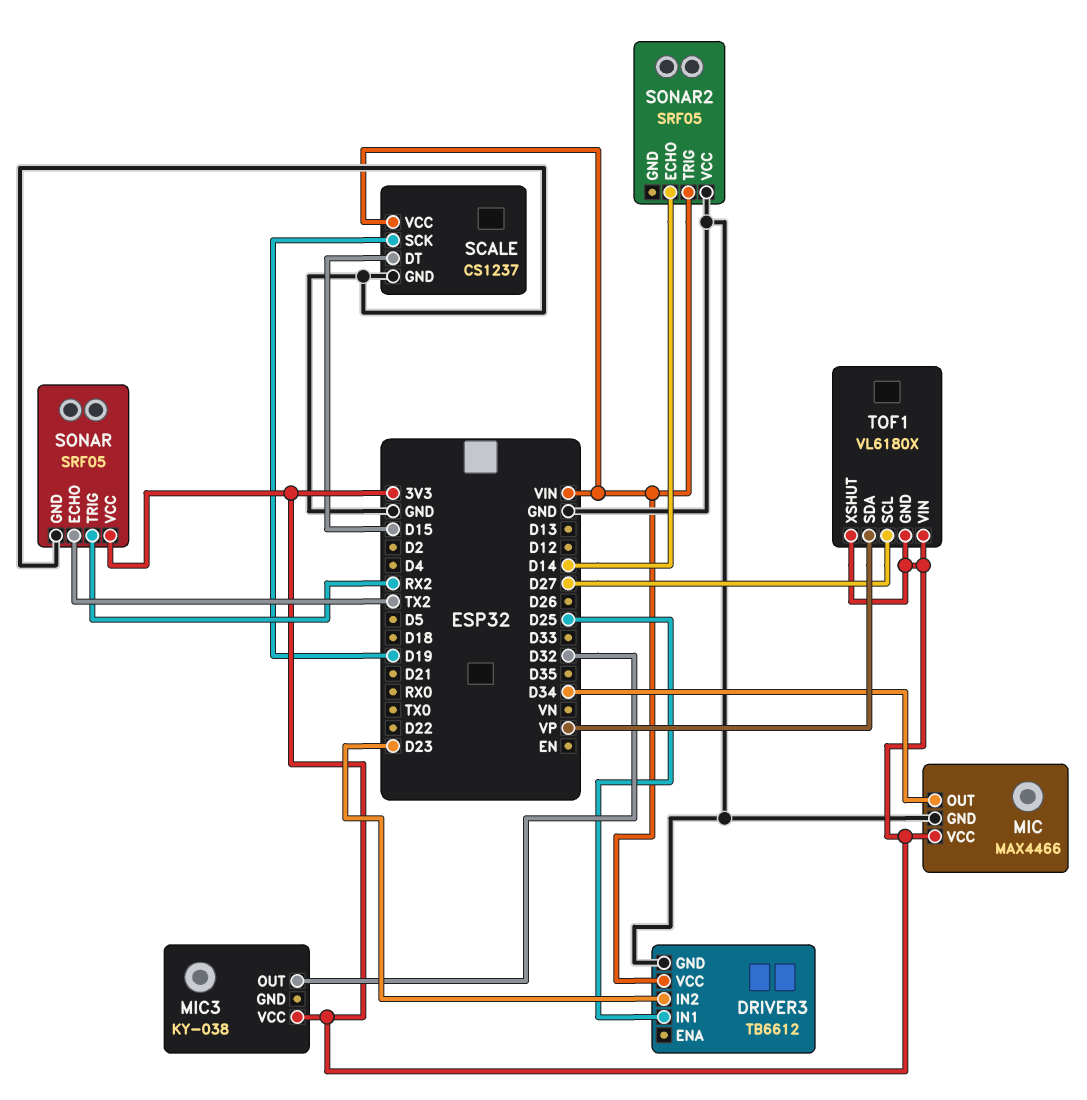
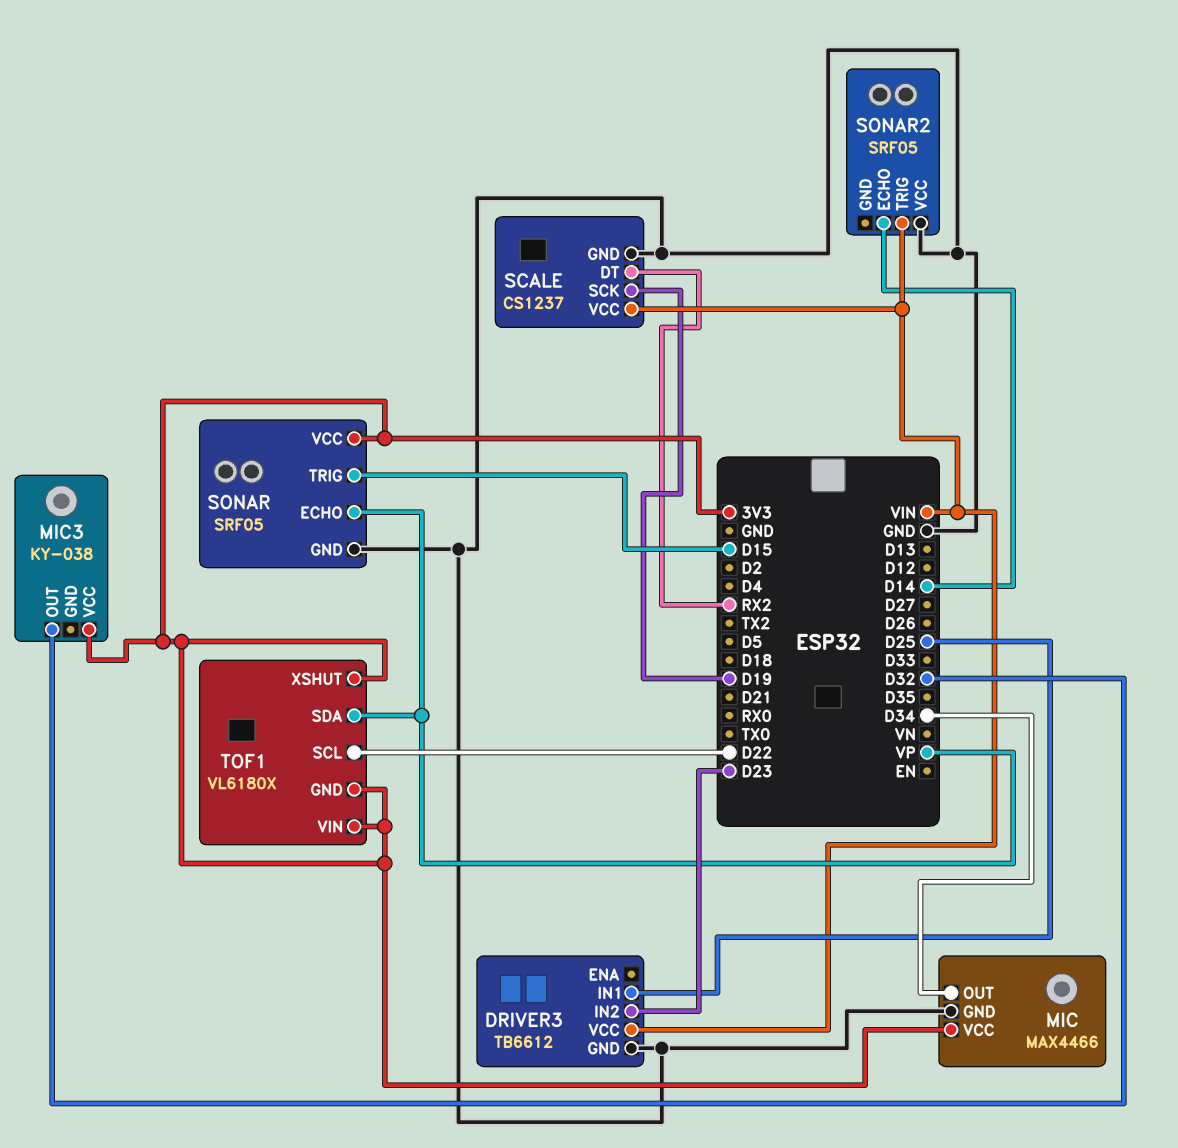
SCALE pin DT: D15 -> RX2
SONAR pin ECHO: TX2 -> VP
SONAR pin TRIG: RX2 -> D15
TOF1 pin SCL: D27 -> D22

